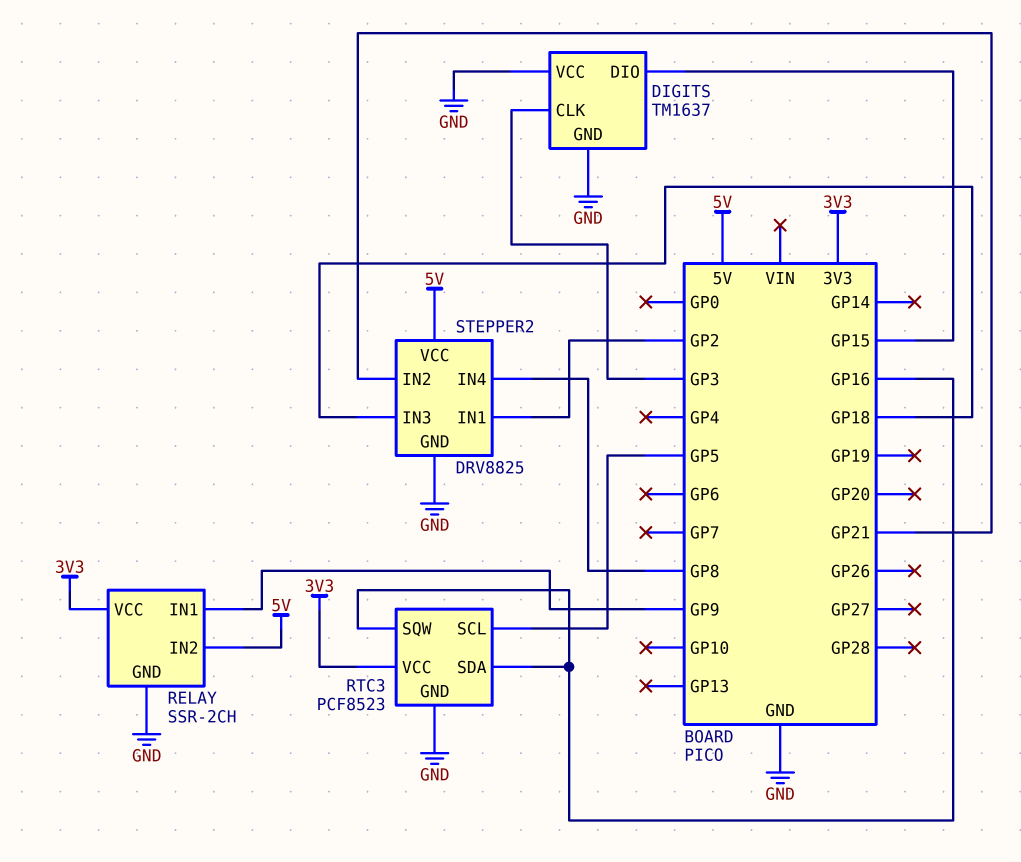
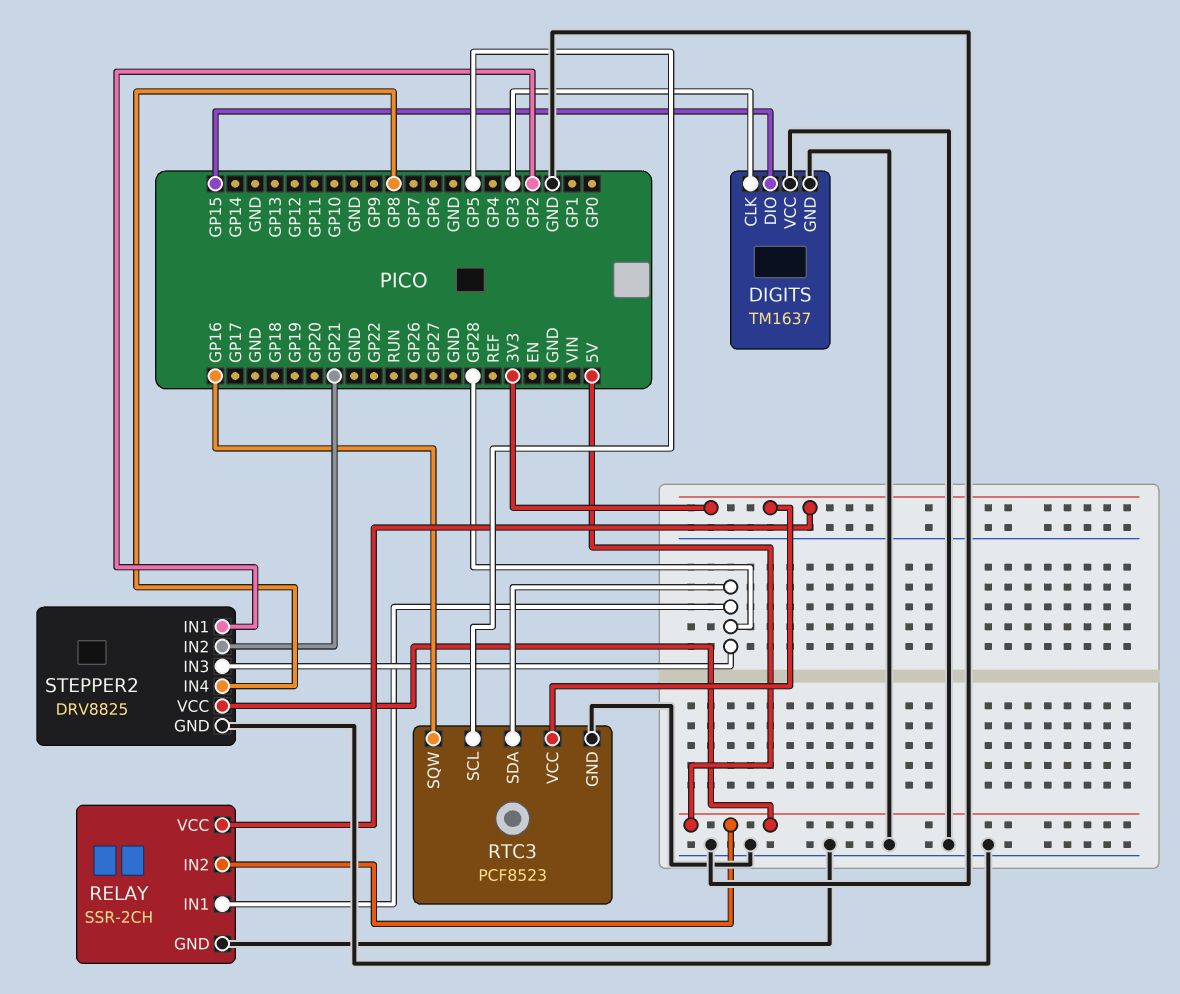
RELAY pin IN1: GP9 -> GP28
RTC3 pin SDA: GP16 -> GP28
STEPPER2 pin IN3: GP18 -> GP28

